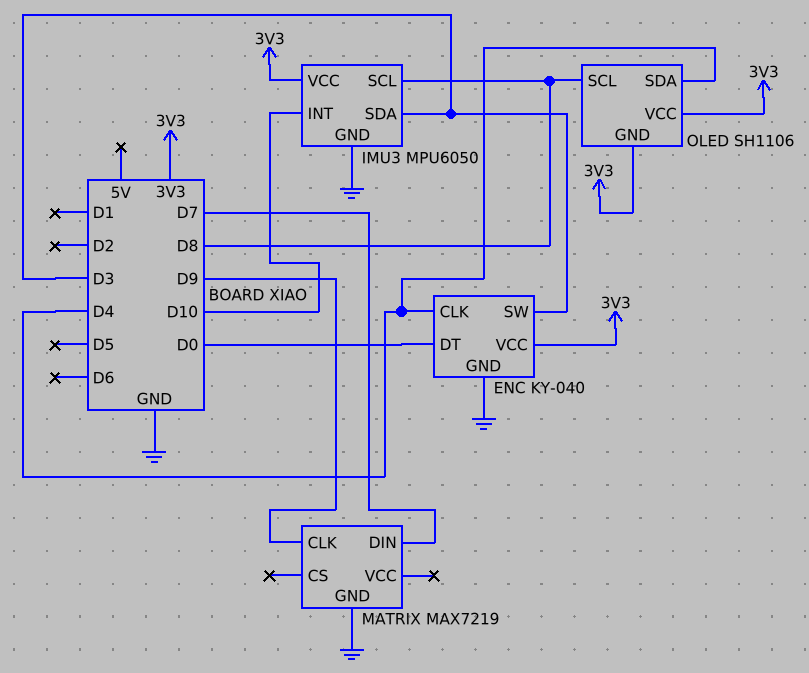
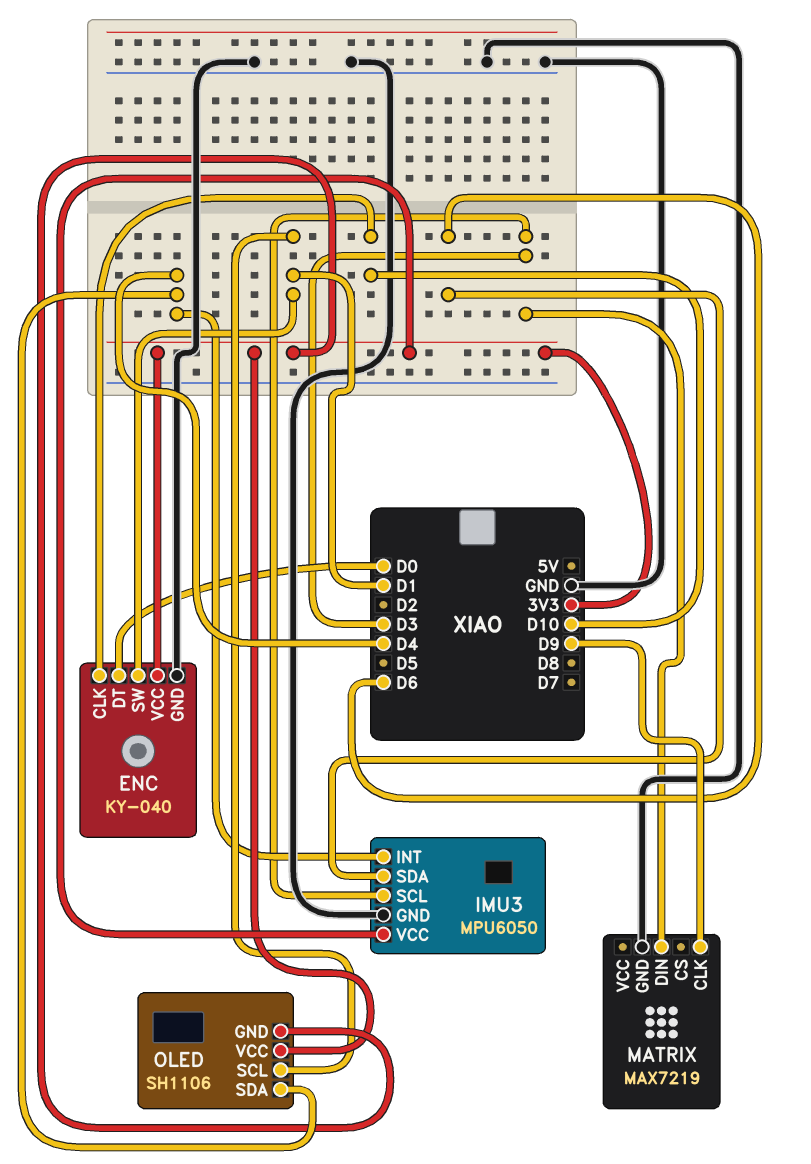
ENC pin CLK: D4 -> D10
ENC pin SW: D3 -> D1
IMU3 pin INT: D10 -> D4
IMU3 pin SCL: D8 -> D3
IMU3 pin SDA: D3 -> D6
MATRIX pin DIN: D7 -> D3
OLED pin SCL: D8 -> D1

